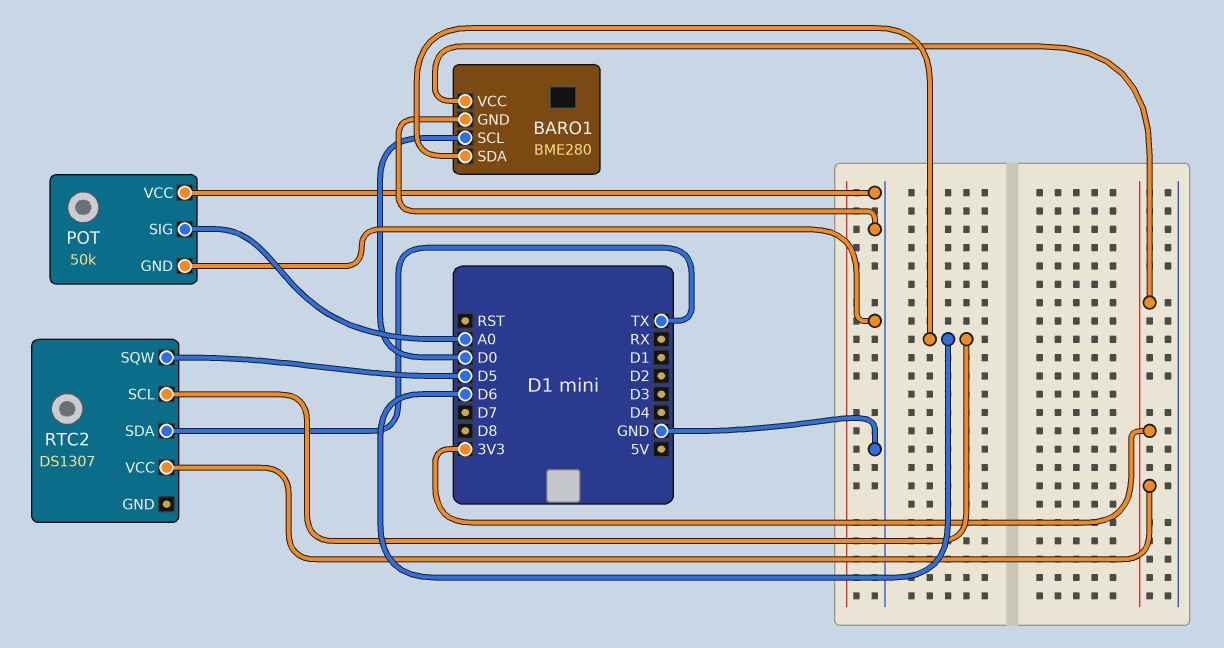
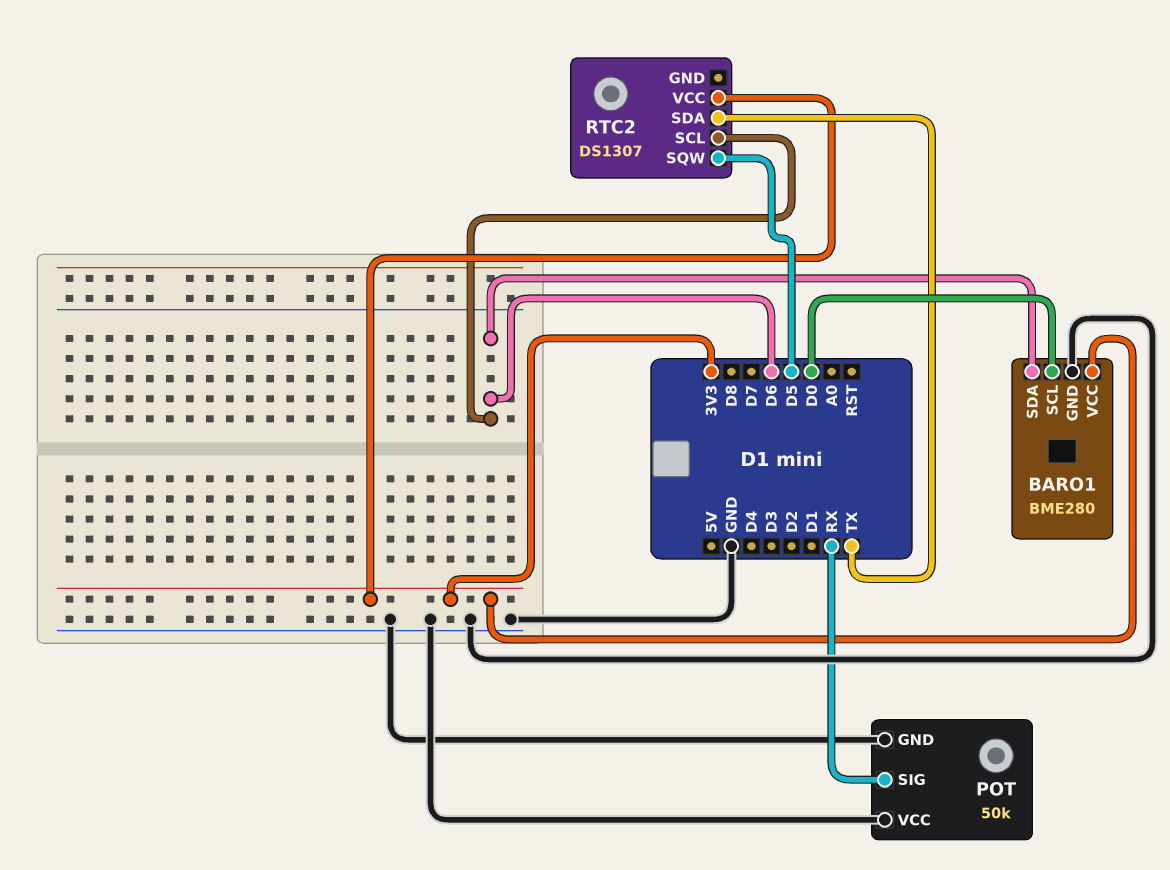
POT pin SIG: A0 -> RX

